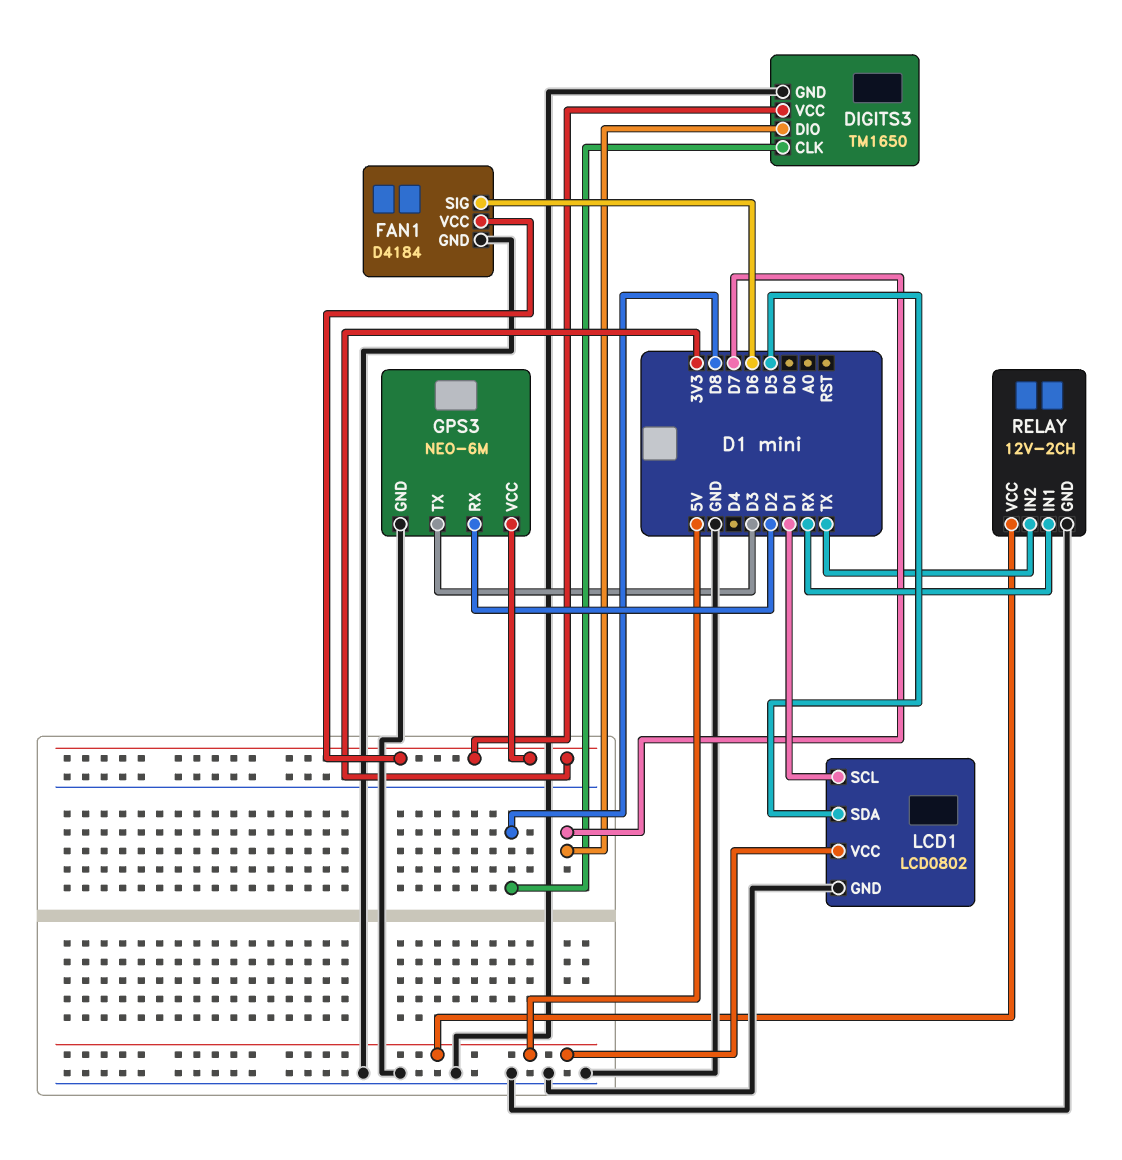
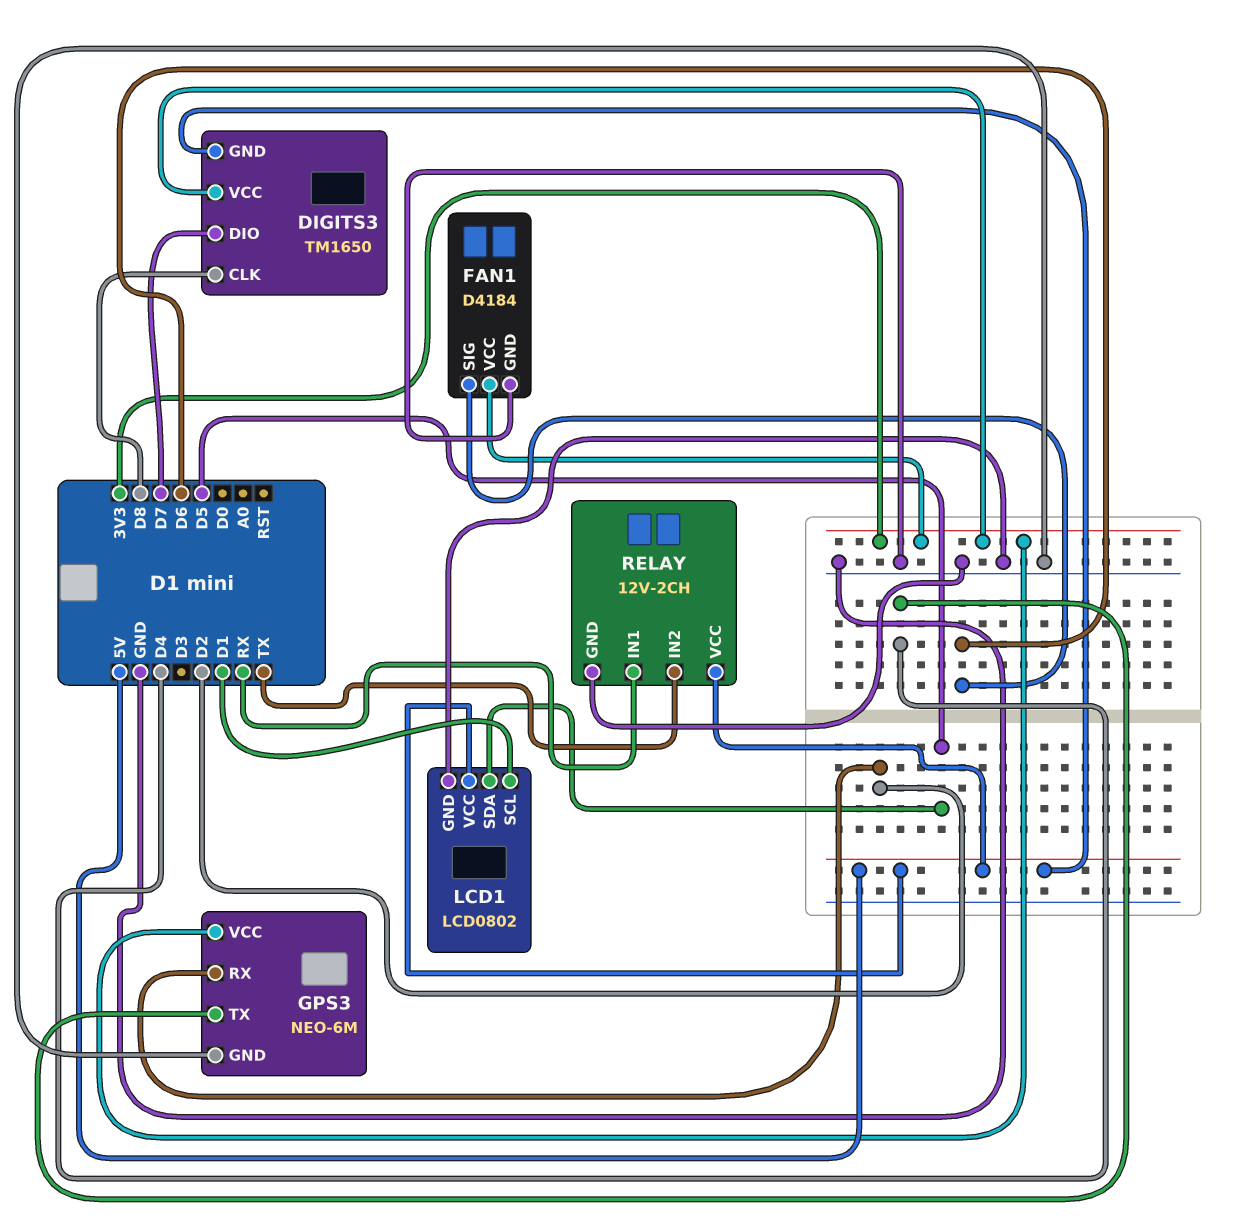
DIGITS3 pin GND: GND -> 5V
GPS3 pin TX: D3 -> D4

